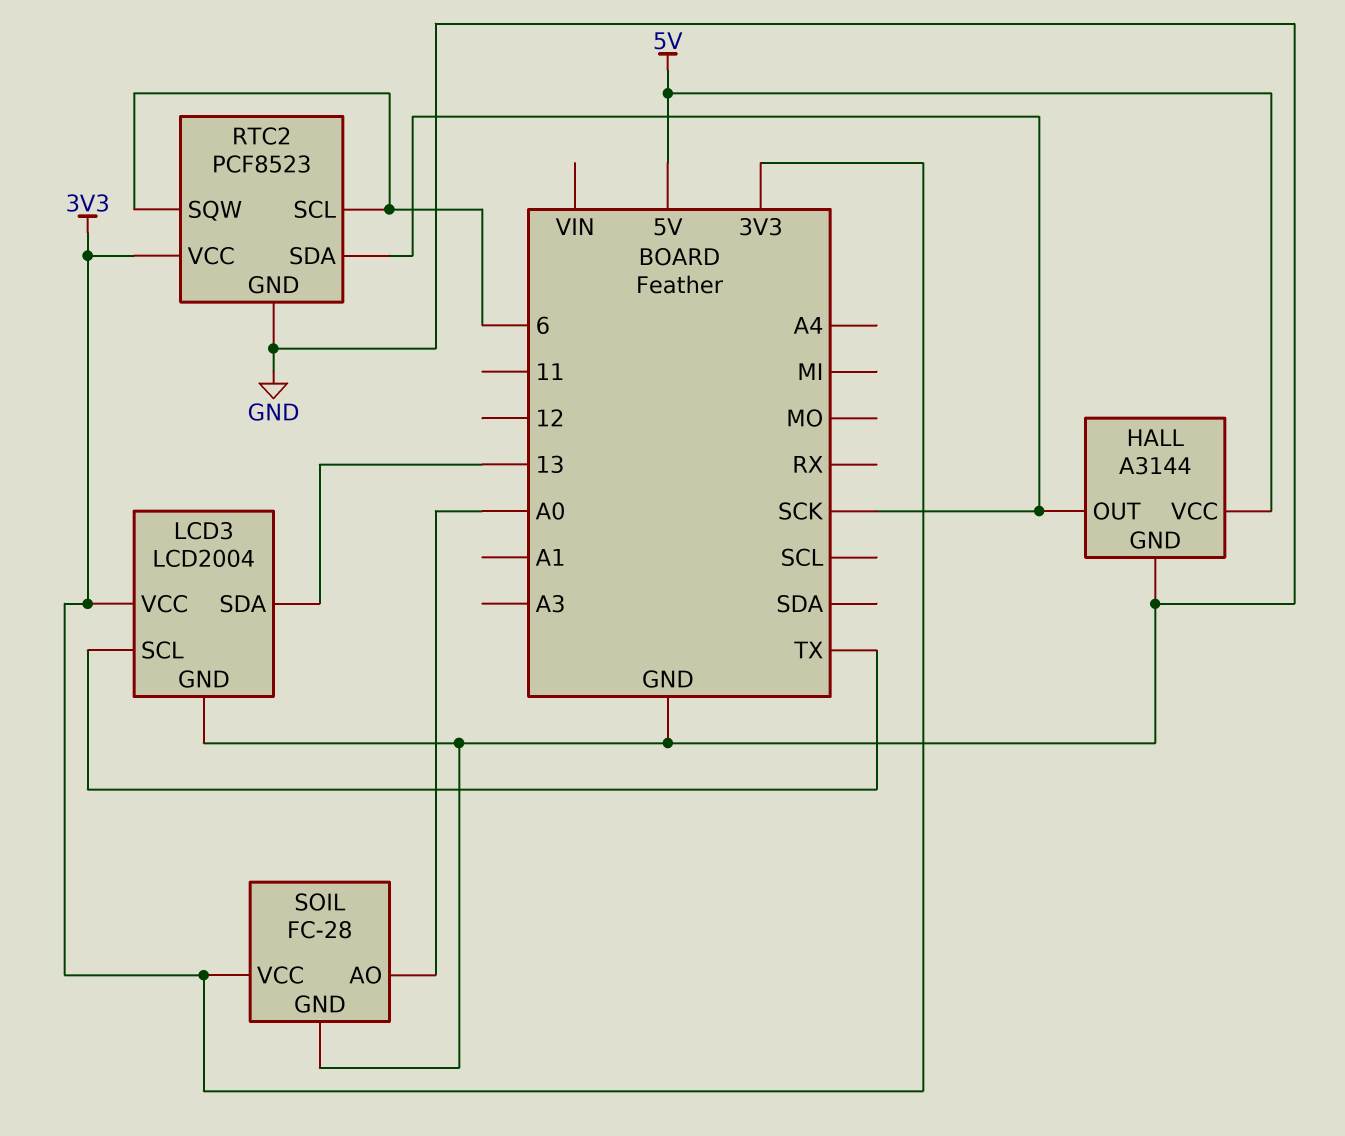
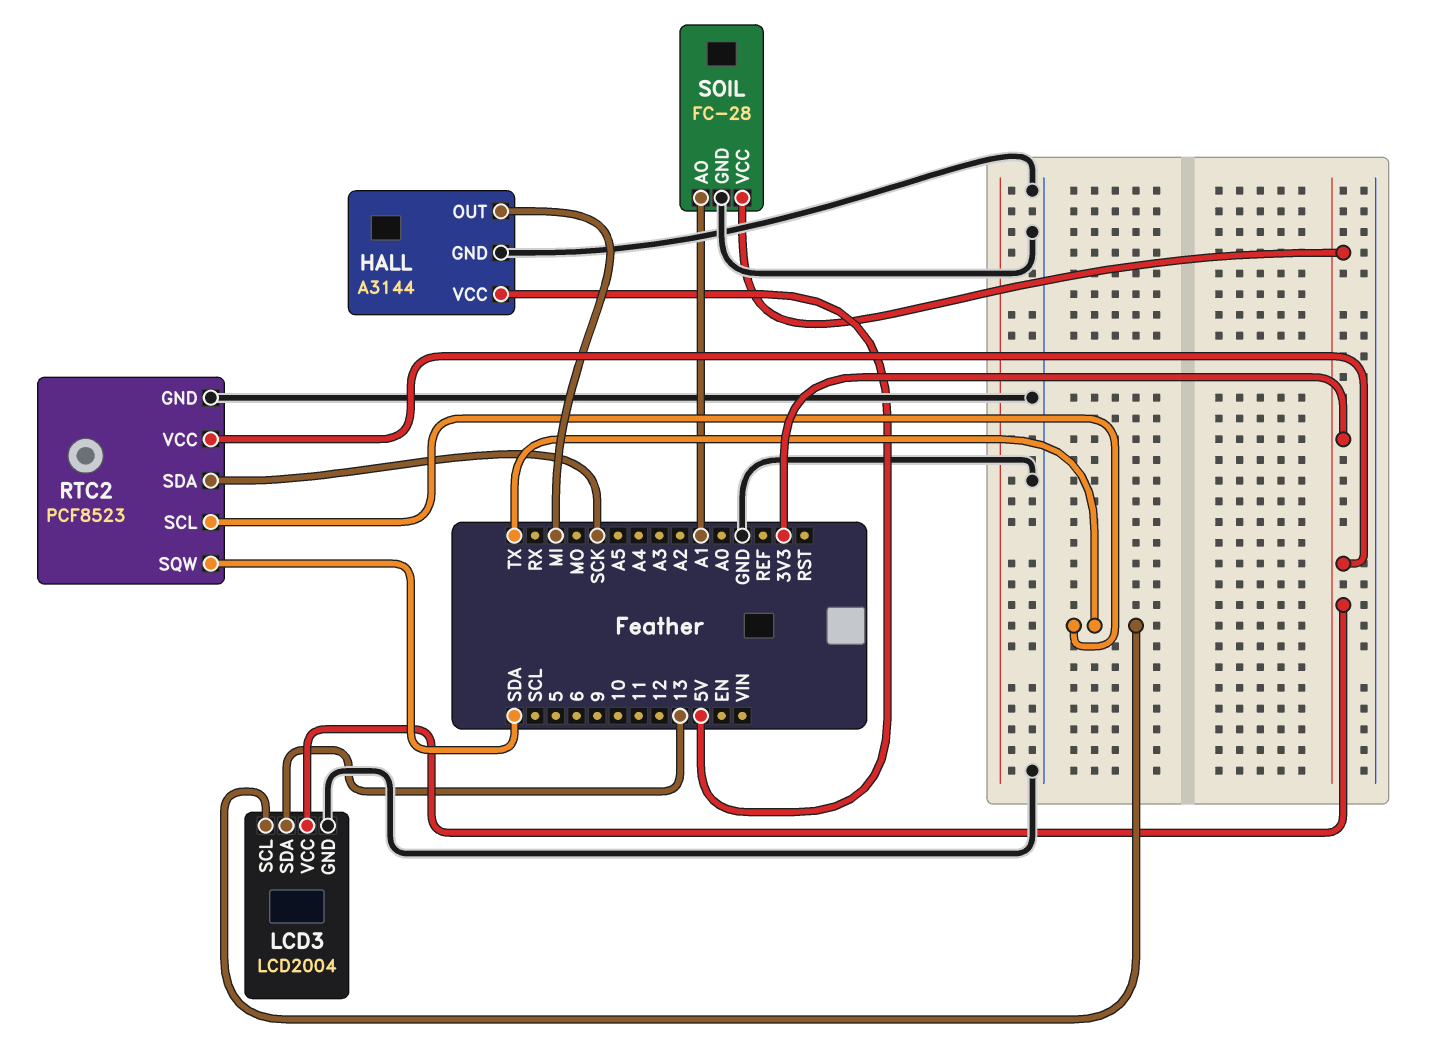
HALL pin OUT: SCK -> MI
RTC2 pin SCL: 6 -> TX
RTC2 pin SQW: 6 -> SDA
SOIL pin AO: A0 -> A1

